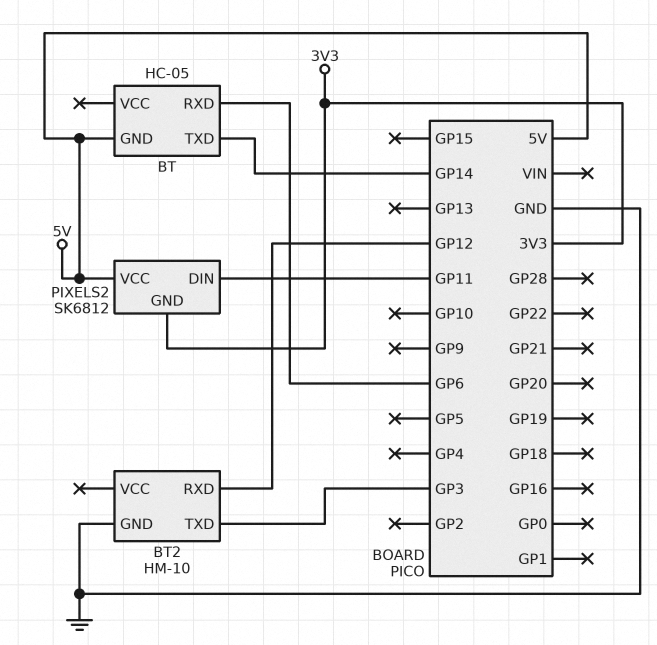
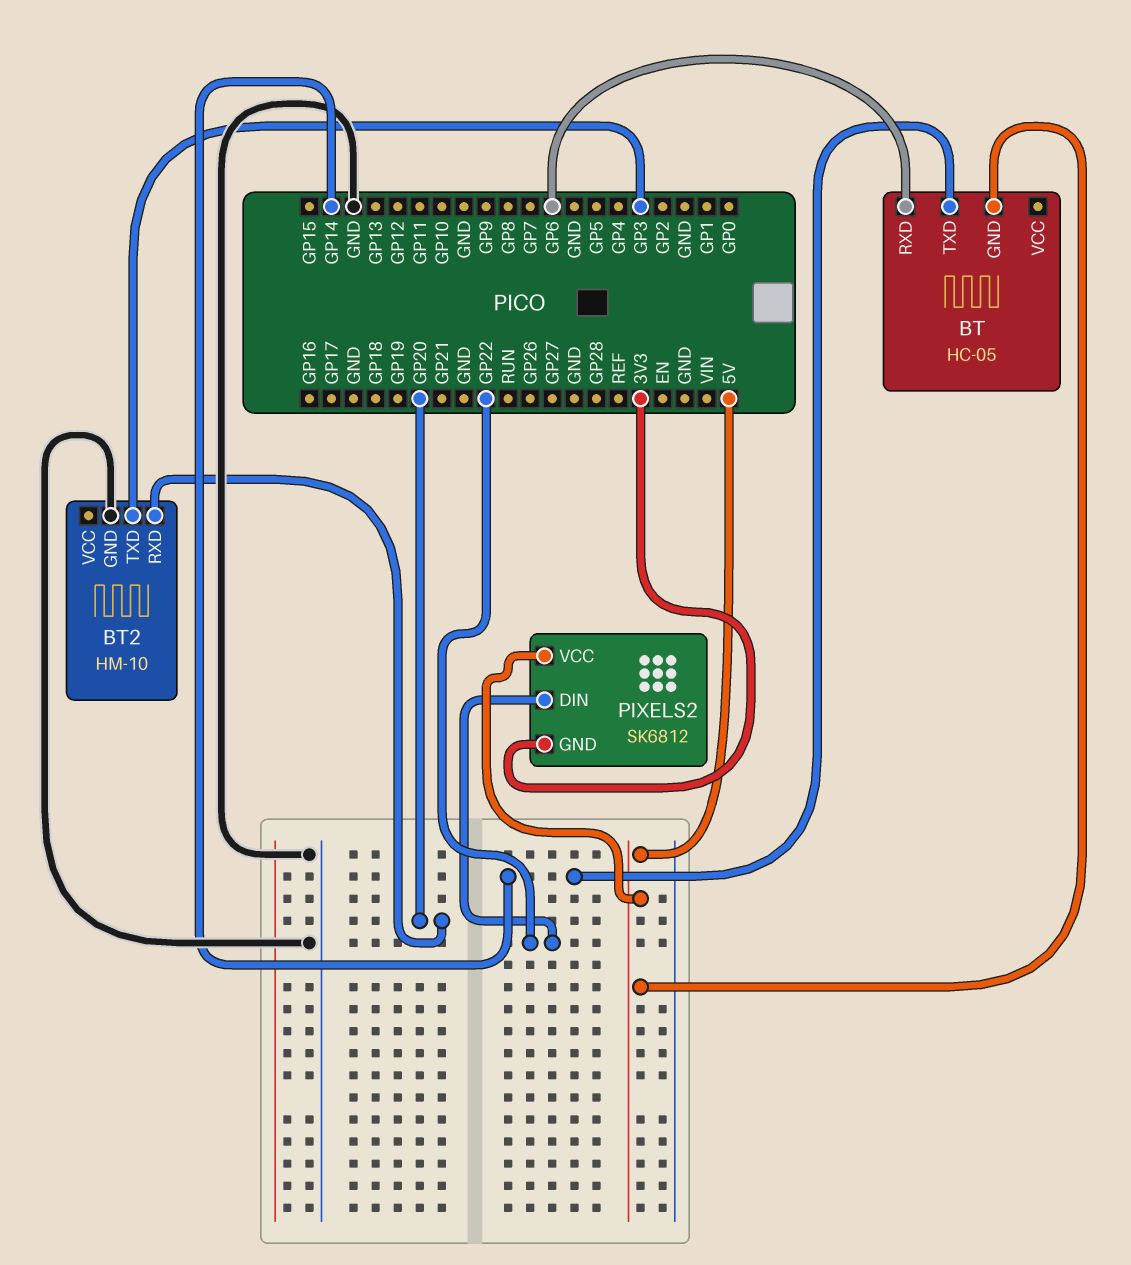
BT2 pin RXD: GP12 -> GP20
PIXELS2 pin DIN: GP11 -> GP22

